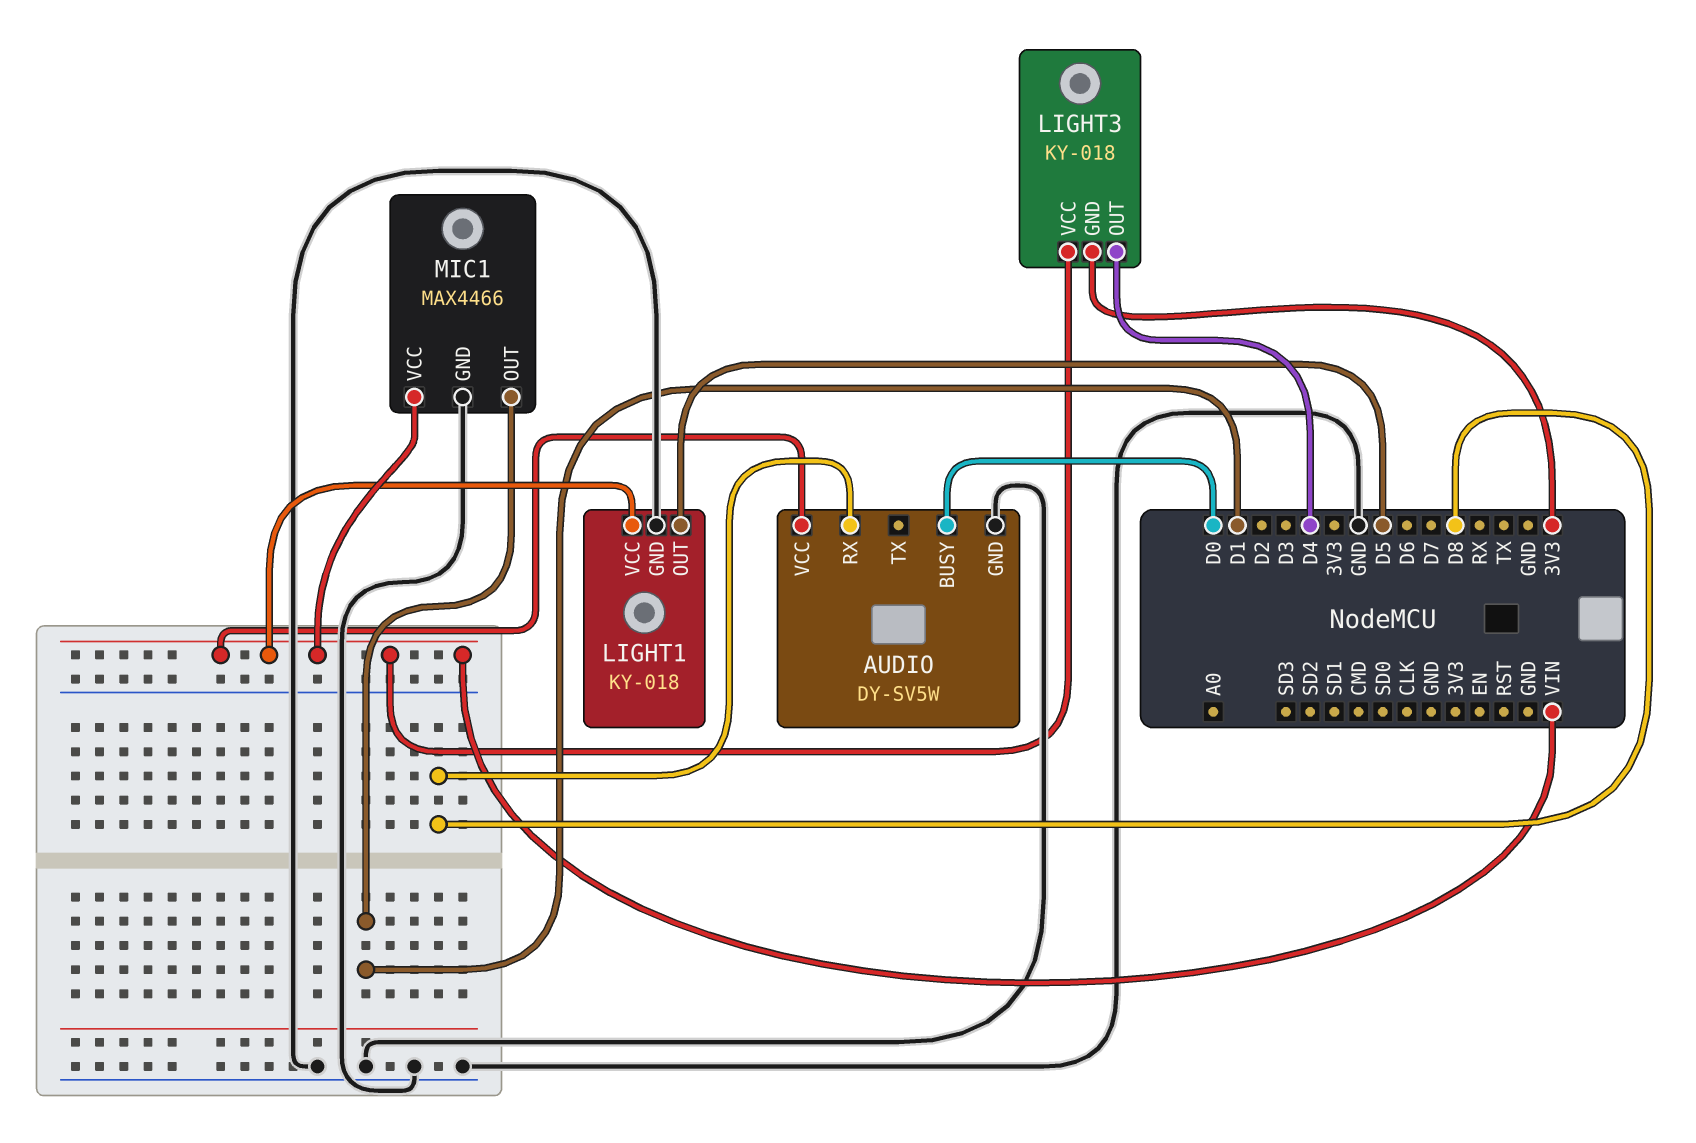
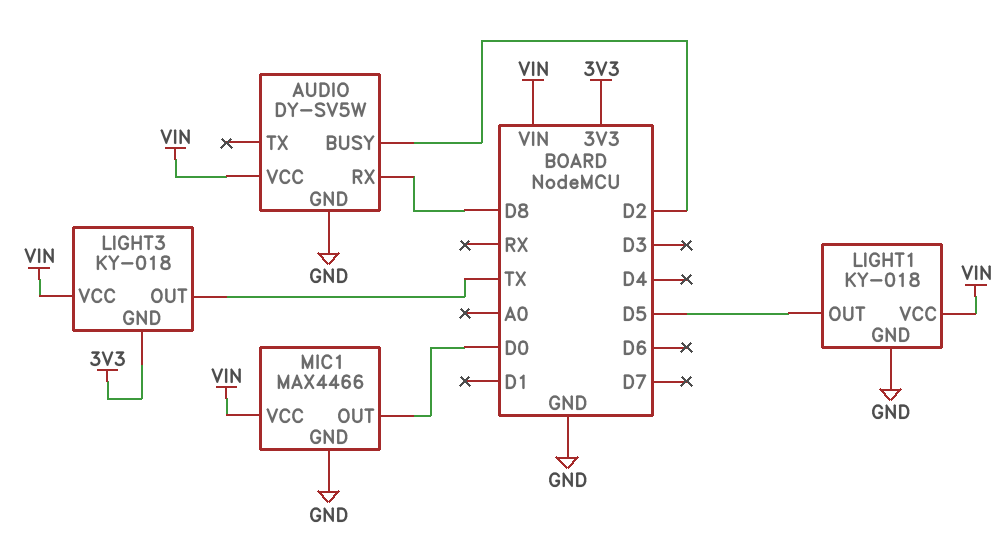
AUDIO pin BUSY: D0 -> D2
LIGHT3 pin OUT: D4 -> TX
MIC1 pin OUT: D1 -> D0

